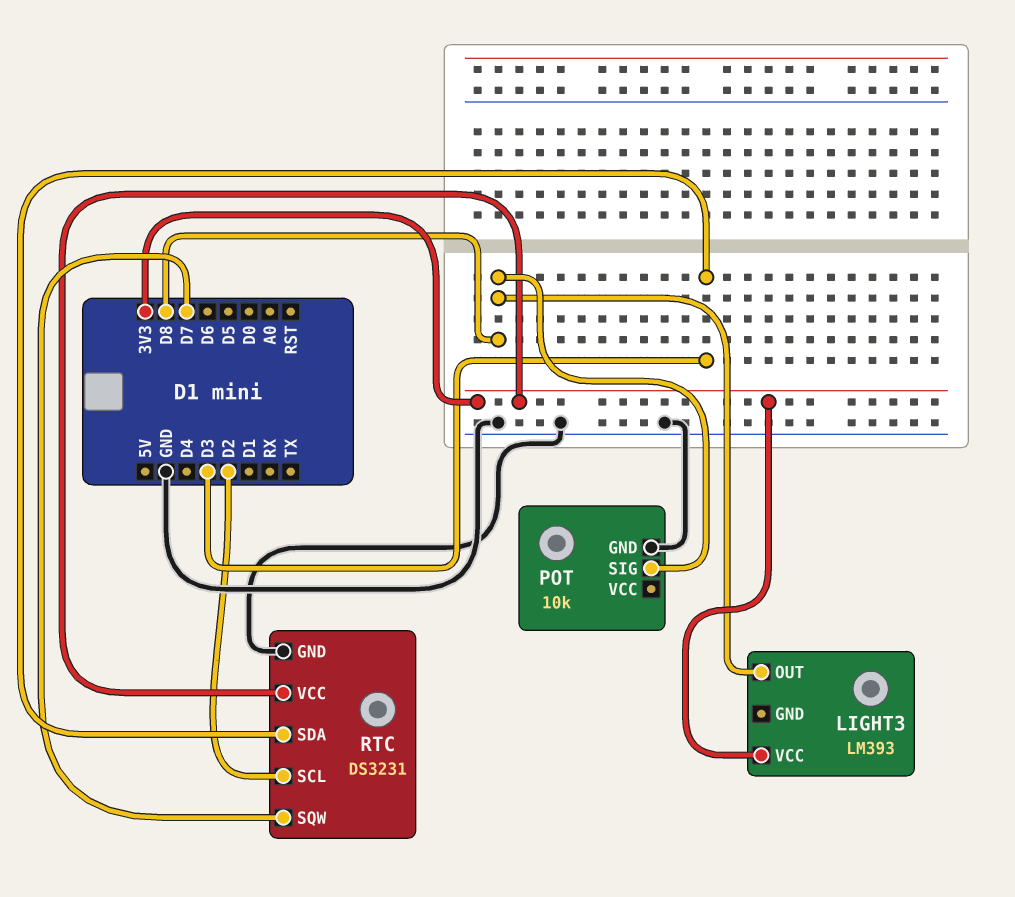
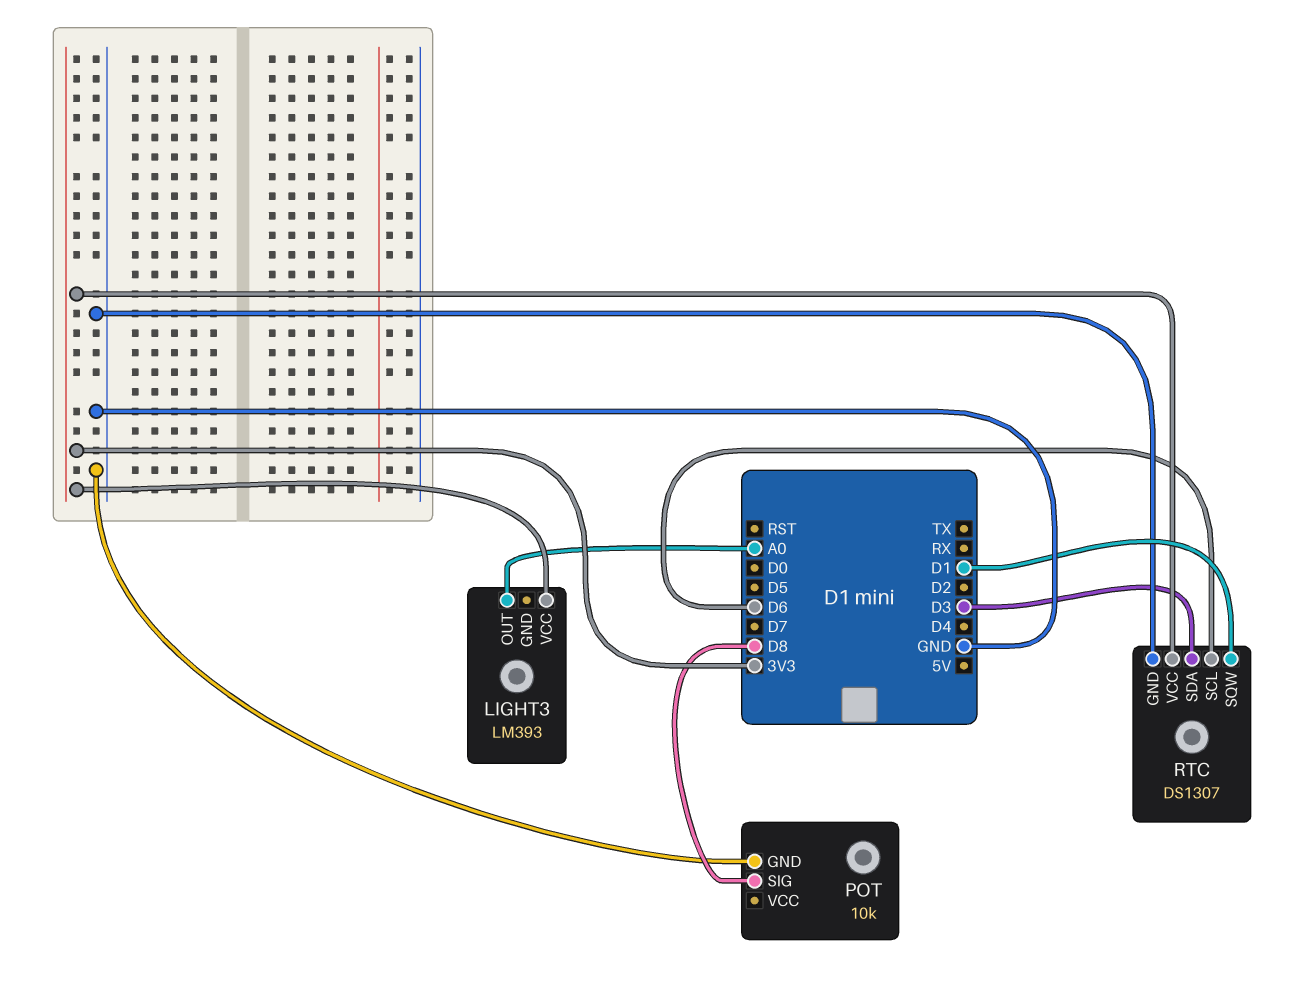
LIGHT3 pin OUT: D8 -> A0
RTC: DS3231 -> DS1307
RTC pin SCL: D2 -> D6
RTC pin SQW: D7 -> D1

